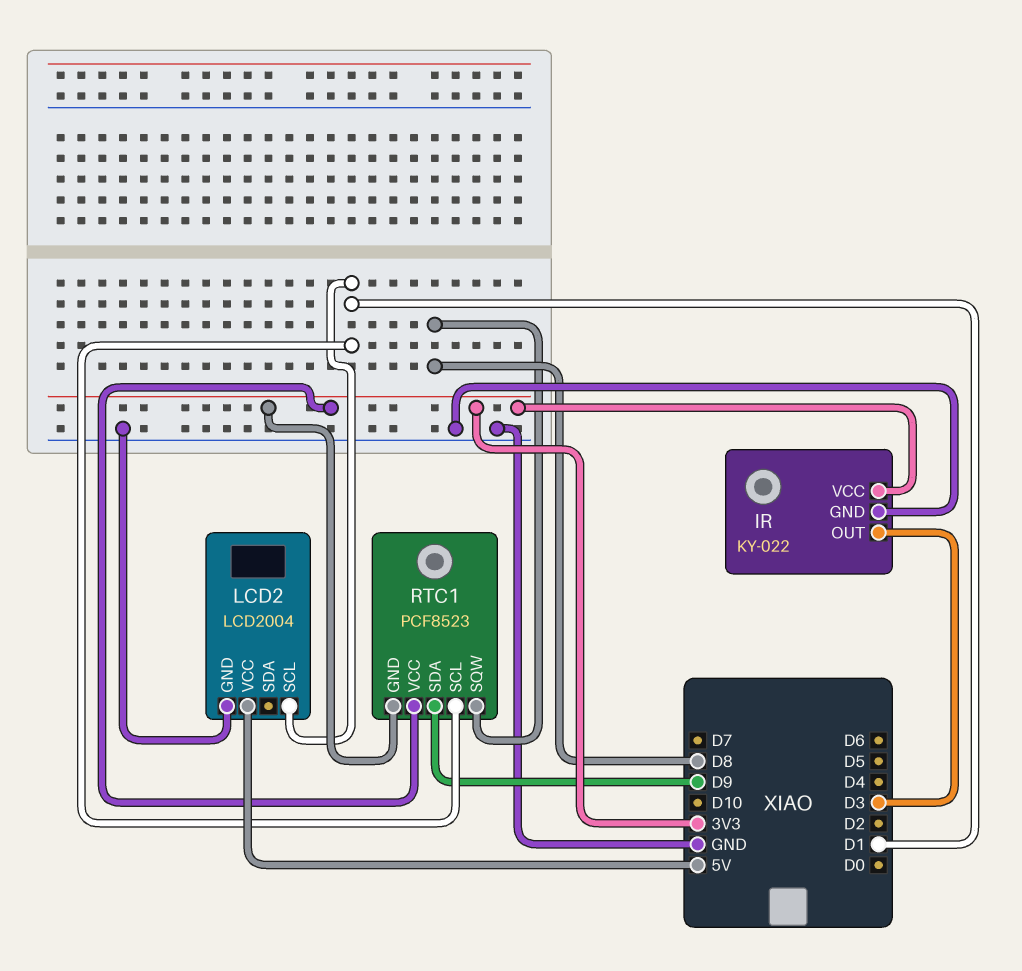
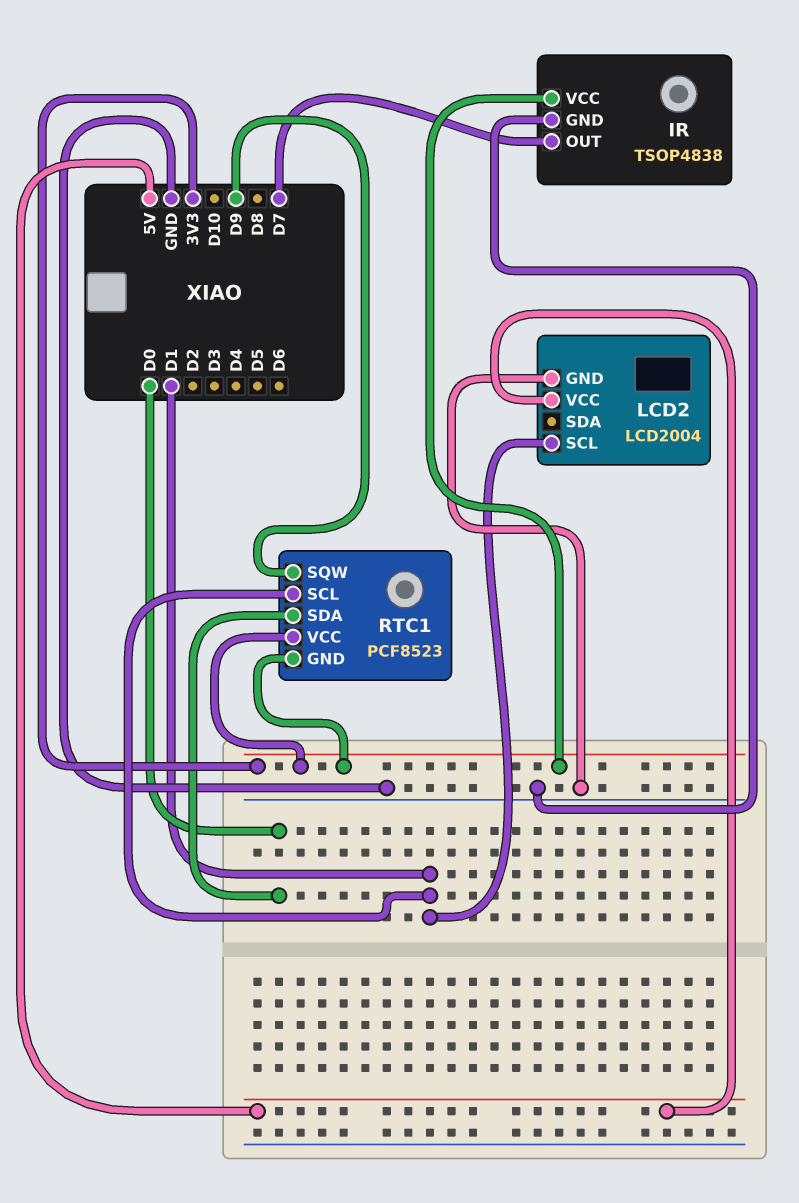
IR: KY-022 -> TSOP4838
IR pin OUT: D3 -> D7
RTC1 pin SDA: D9 -> D0
RTC1 pin SQW: D8 -> D9

